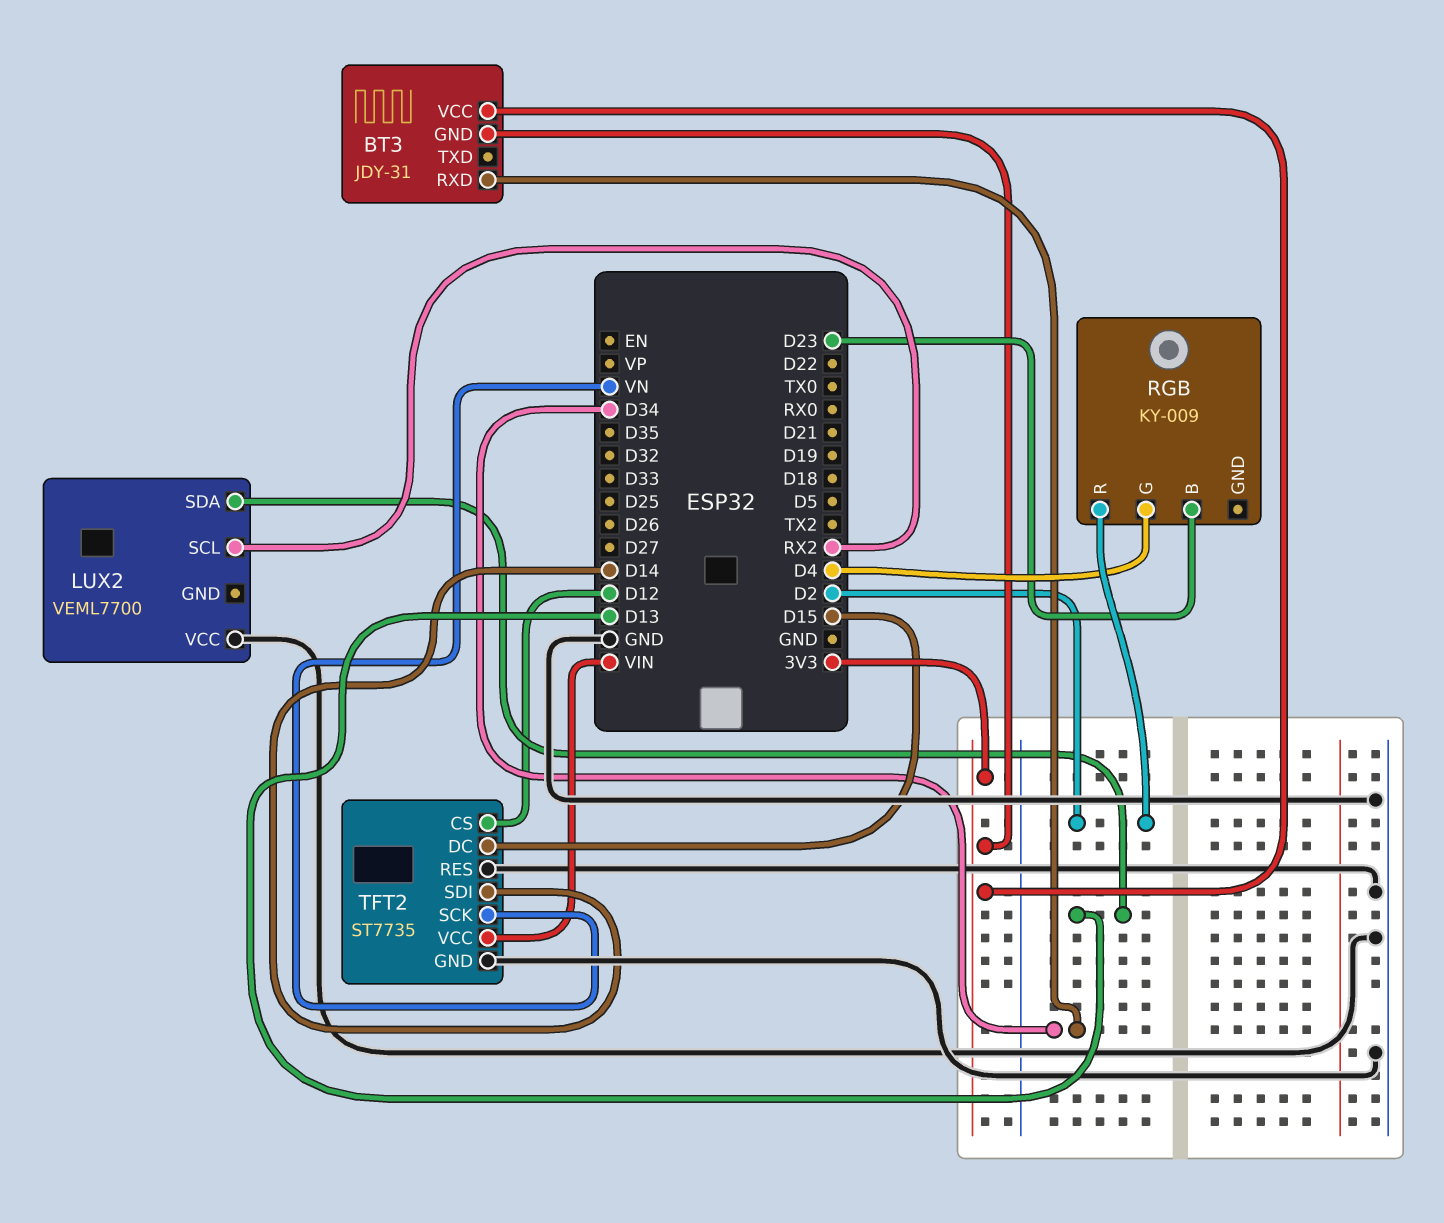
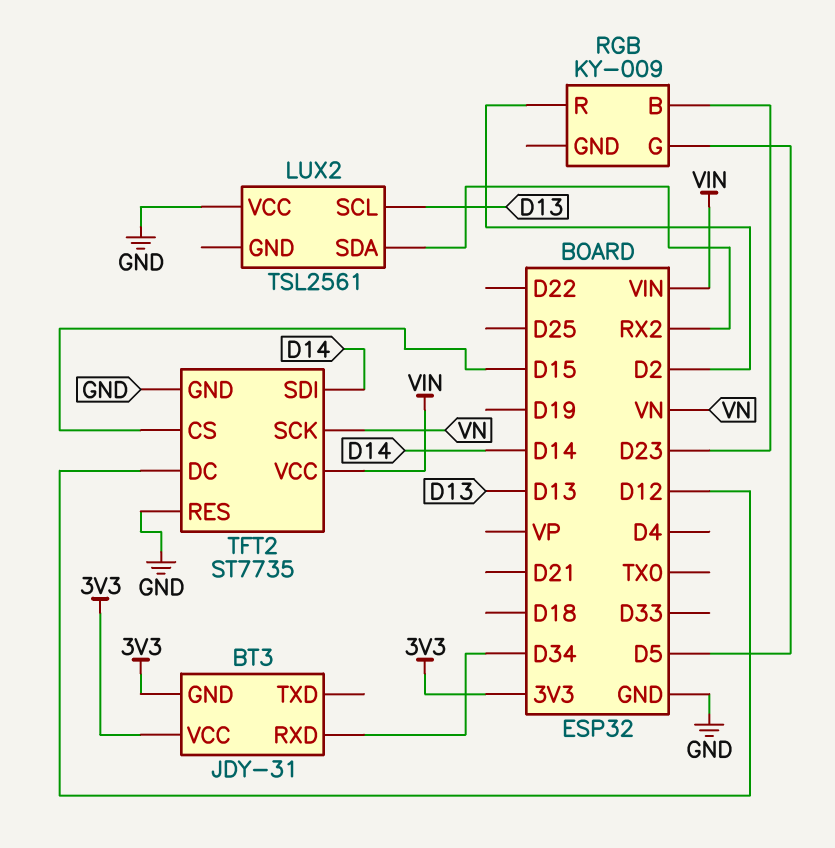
LUX2: VEML7700 -> TSL2561
LUX2 pin SCL: RX2 -> D13
LUX2 pin SDA: D13 -> RX2
RGB pin G: D4 -> D5
TFT2 pin CS: D12 -> D15
TFT2 pin DC: D15 -> D12

